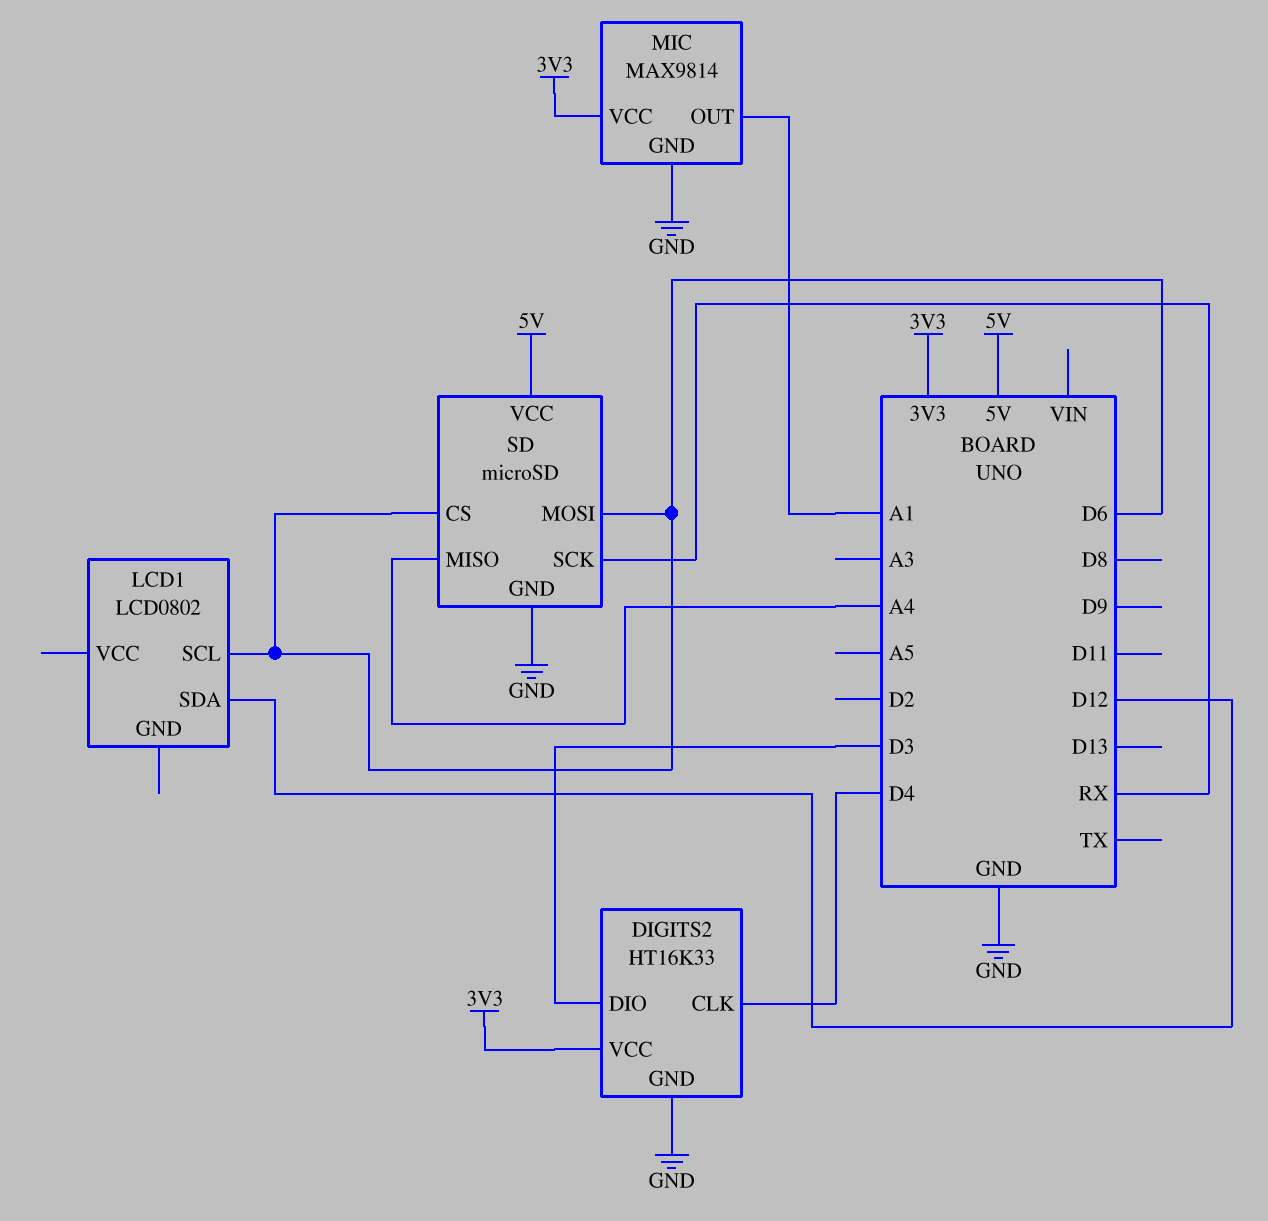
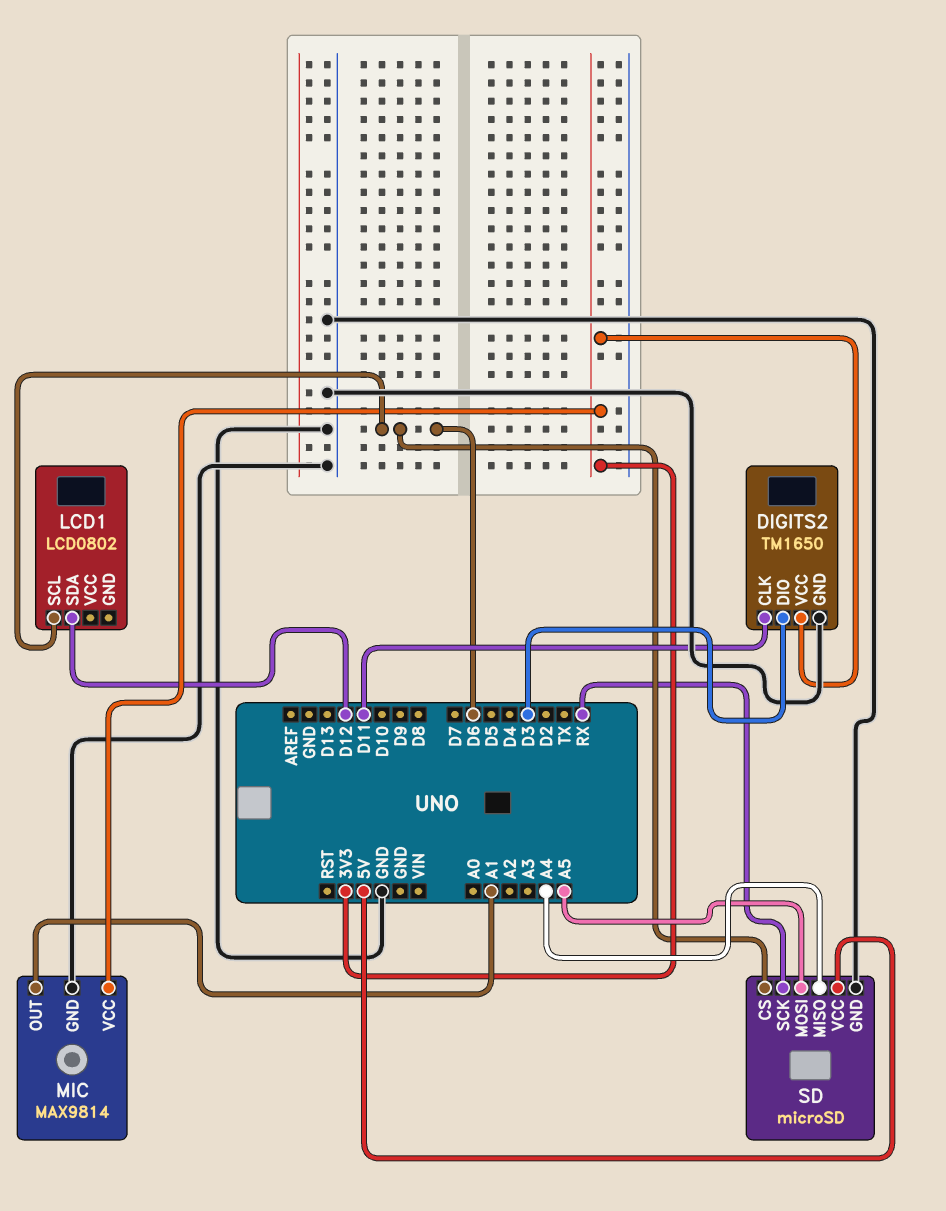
DIGITS2: HT16K33 -> TM1650
DIGITS2 pin CLK: D4 -> D11
SD pin MOSI: D6 -> A5

